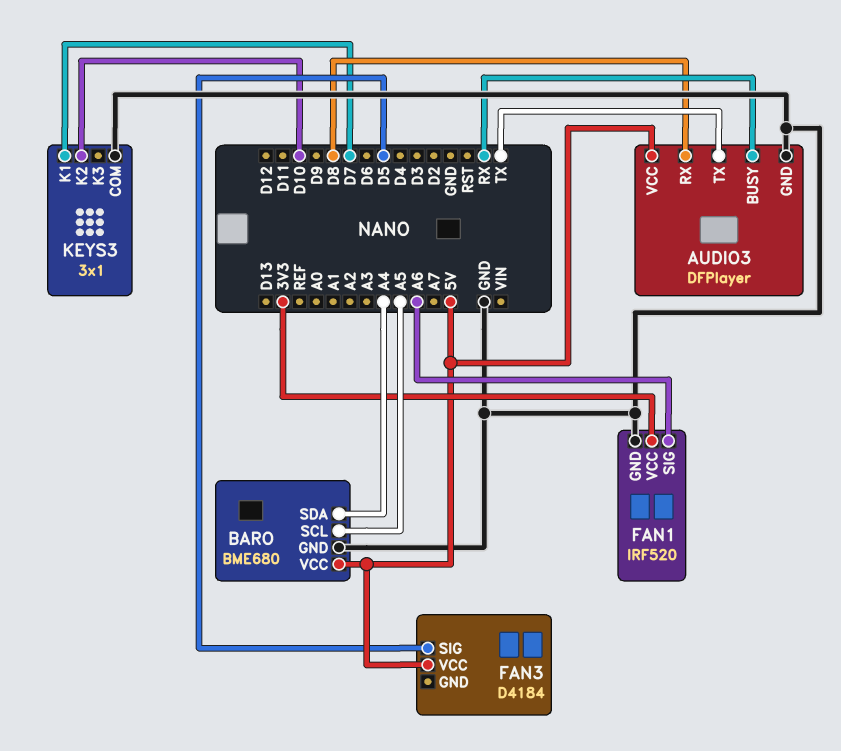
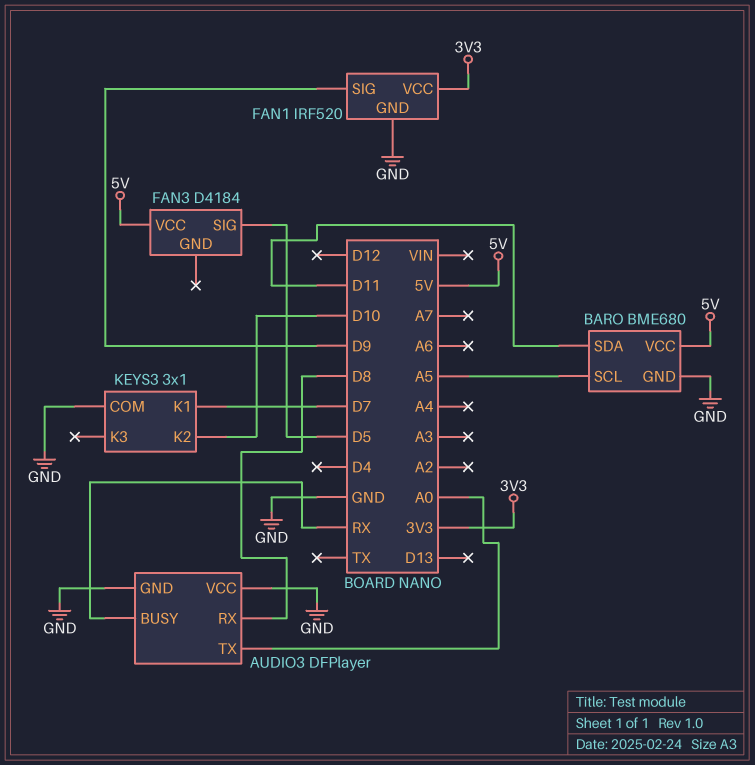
AUDIO3 pin TX: TX -> A0
AUDIO3 pin VCC: 5V -> GND
BARO pin SDA: A4 -> D11
FAN1 pin SIG: A6 -> D9

